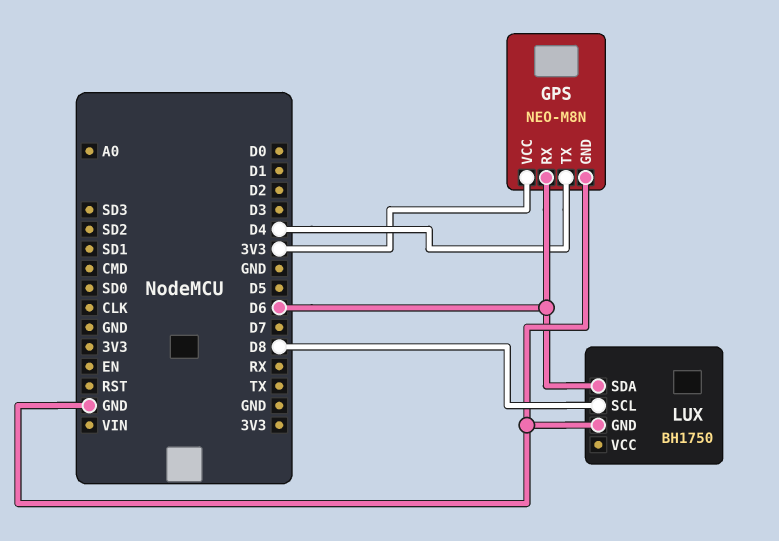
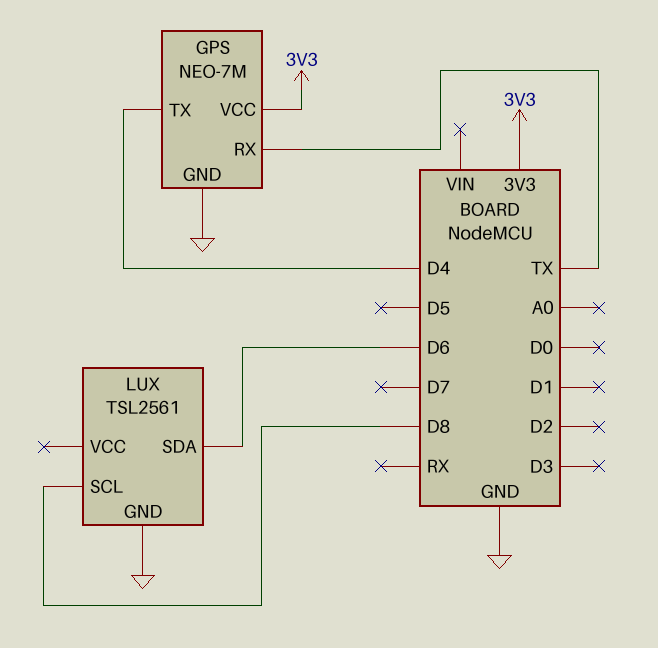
GPS: NEO-M8N -> NEO-7M
GPS pin RX: D6 -> TX
LUX: BH1750 -> TSL2561

